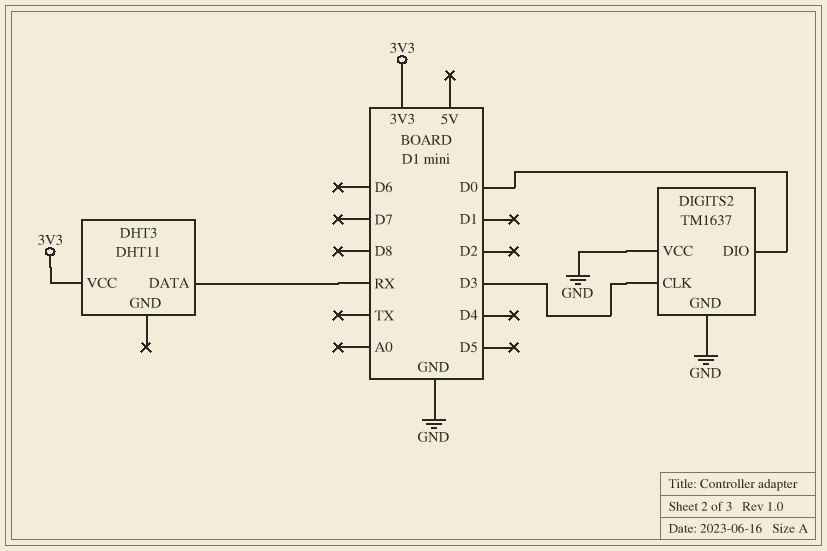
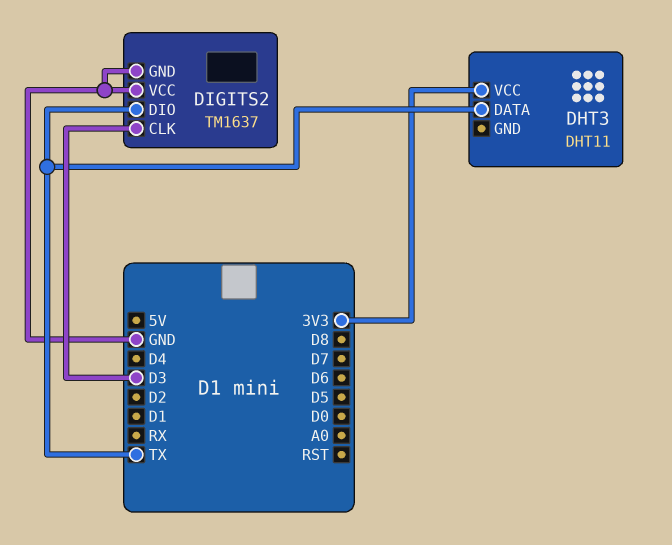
DHT3 pin DATA: RX -> TX
DIGITS2 pin DIO: D0 -> TX

